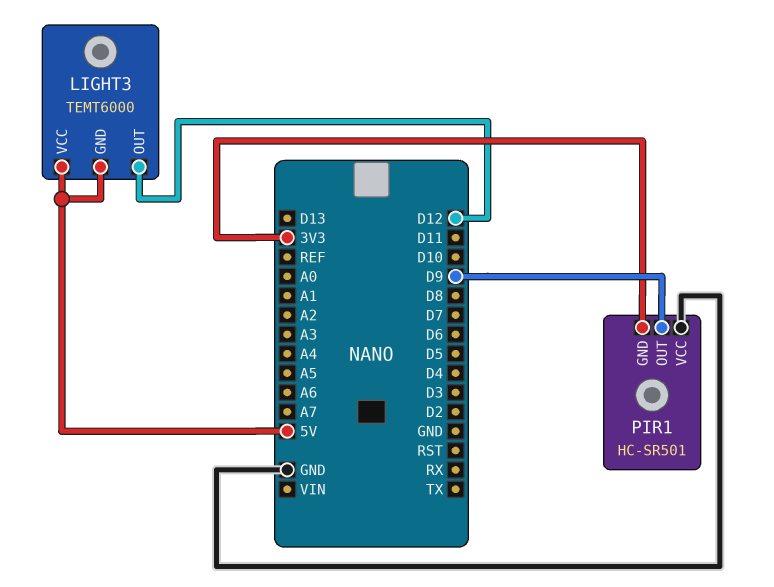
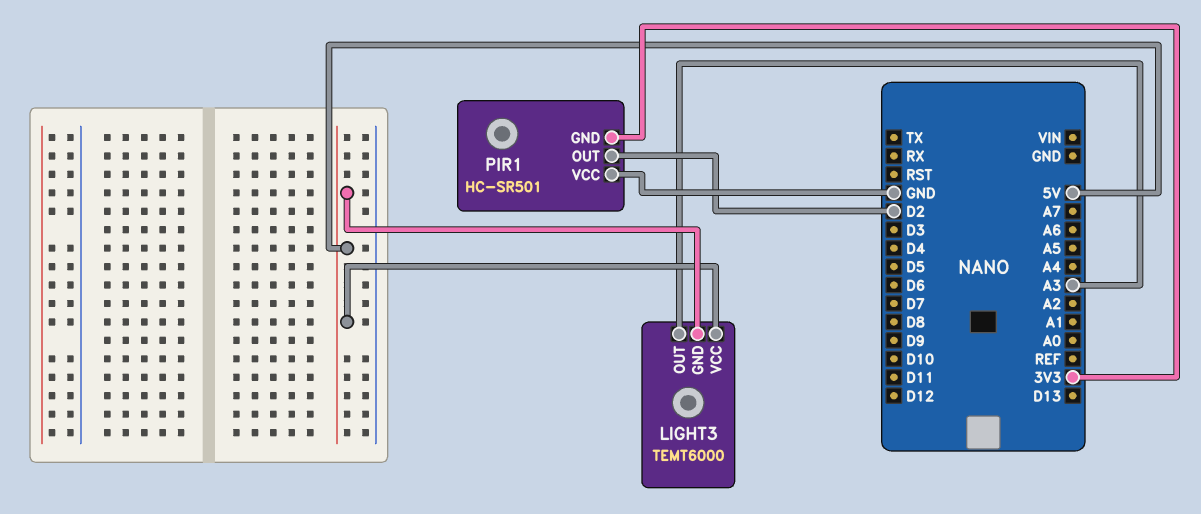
LIGHT3 pin OUT: D12 -> A3
PIR1 pin OUT: D9 -> D2

